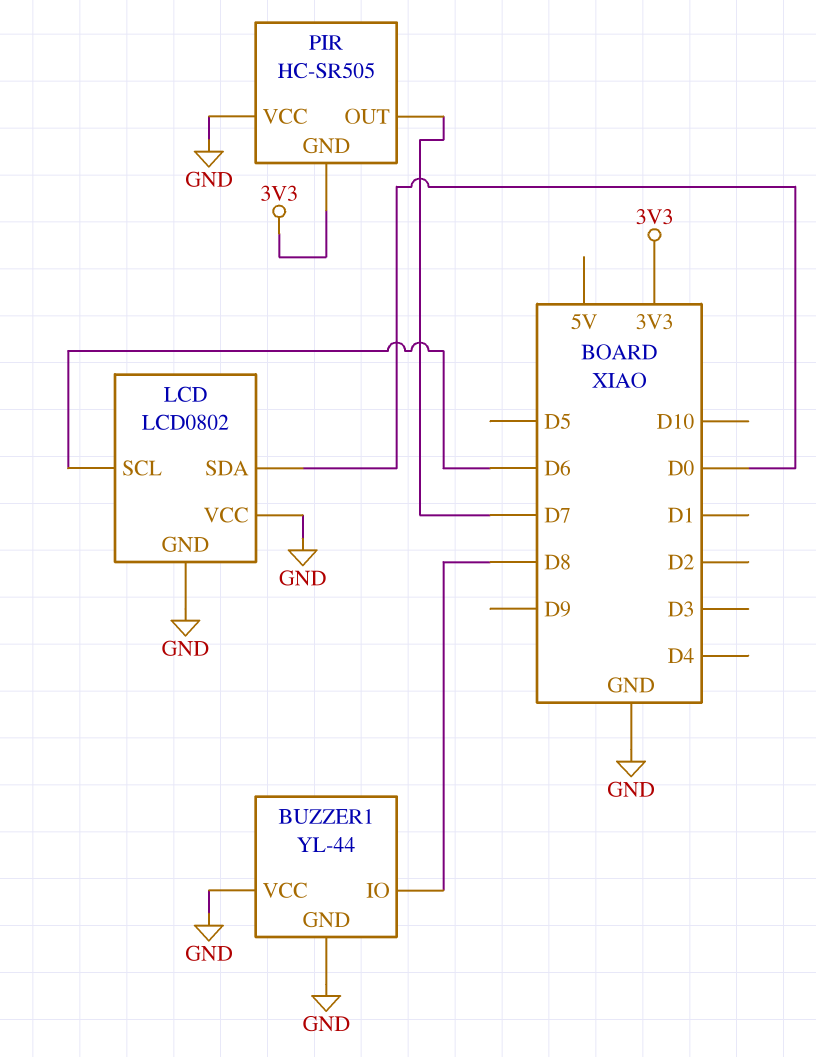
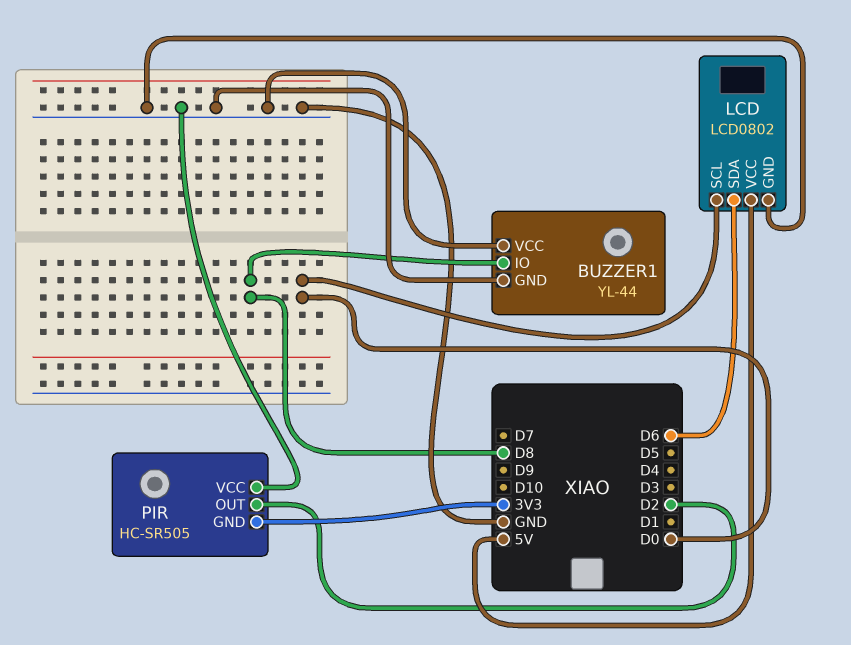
LCD pin SCL: D6 -> D0
LCD pin SDA: D0 -> D6
LCD pin VCC: GND -> 5V
PIR pin OUT: D7 -> D2

